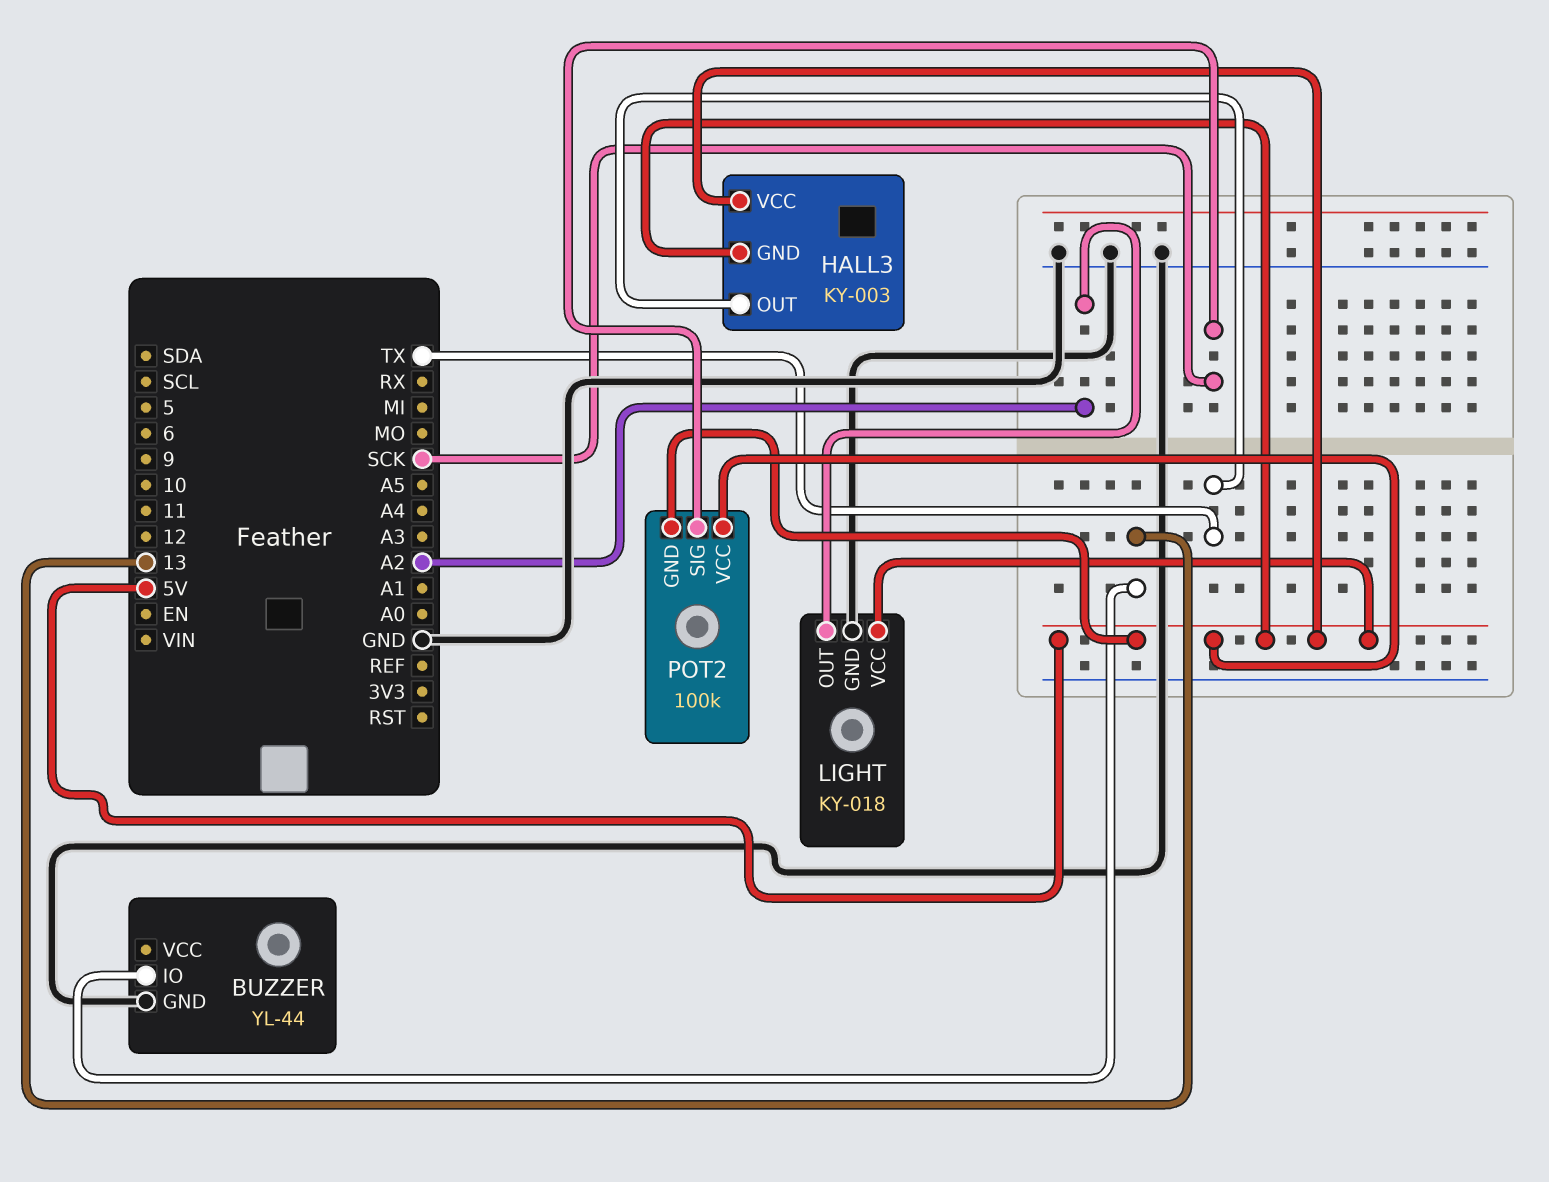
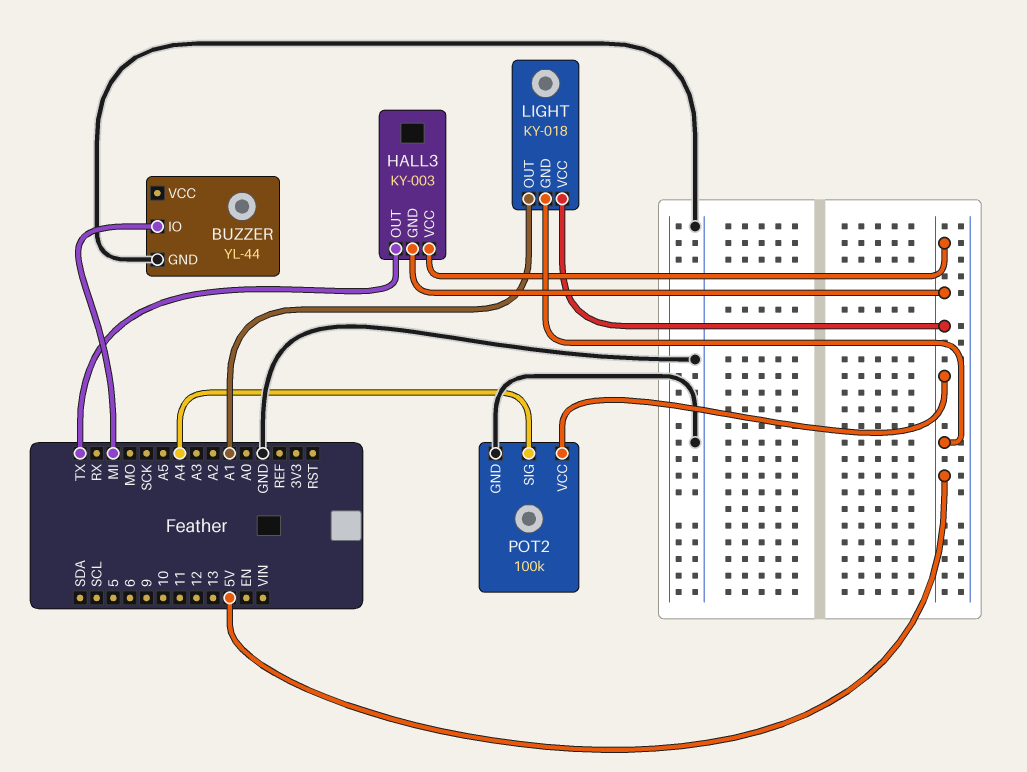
BUZZER pin IO: 13 -> MI
LIGHT pin GND: GND -> 5V
LIGHT pin OUT: A2 -> A1
POT2 pin GND: 5V -> GND
POT2 pin SIG: SCK -> A4

